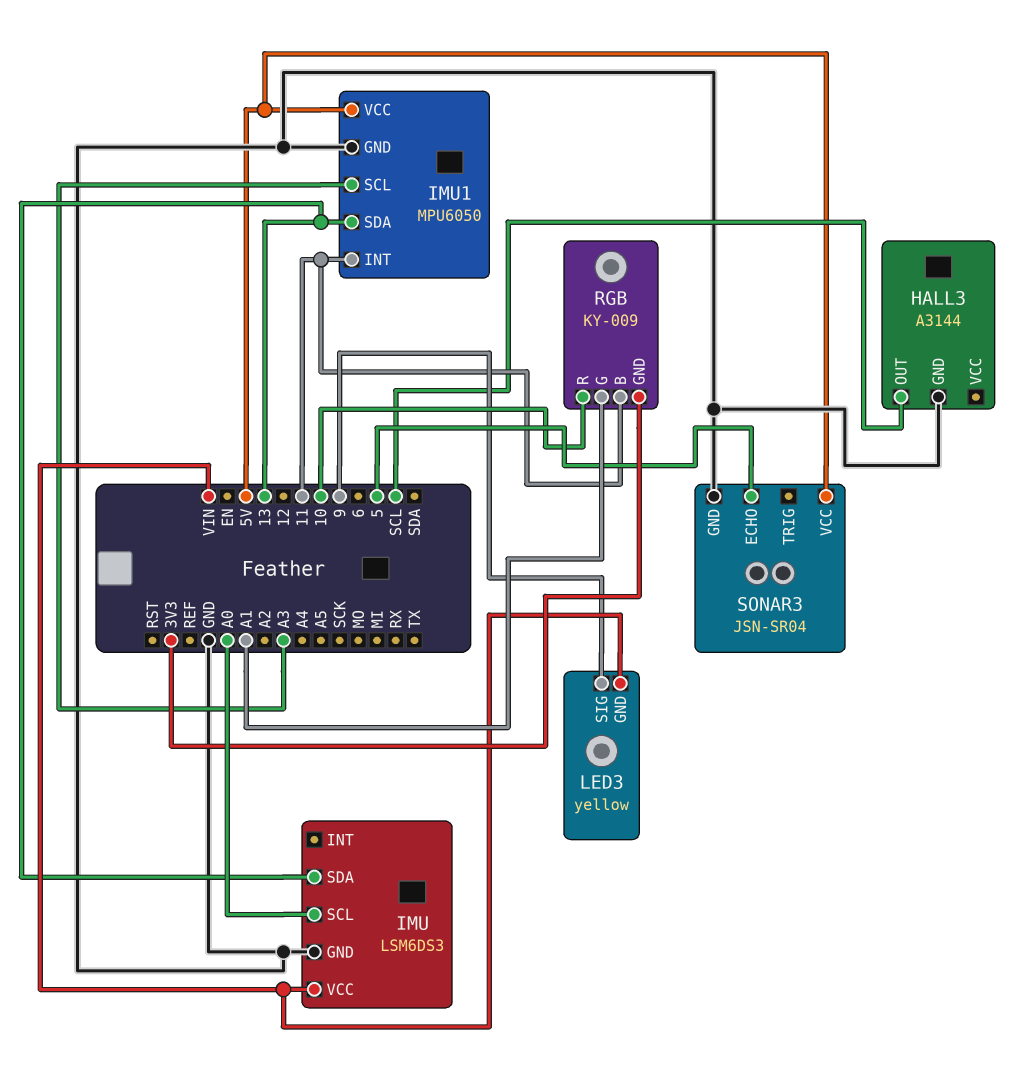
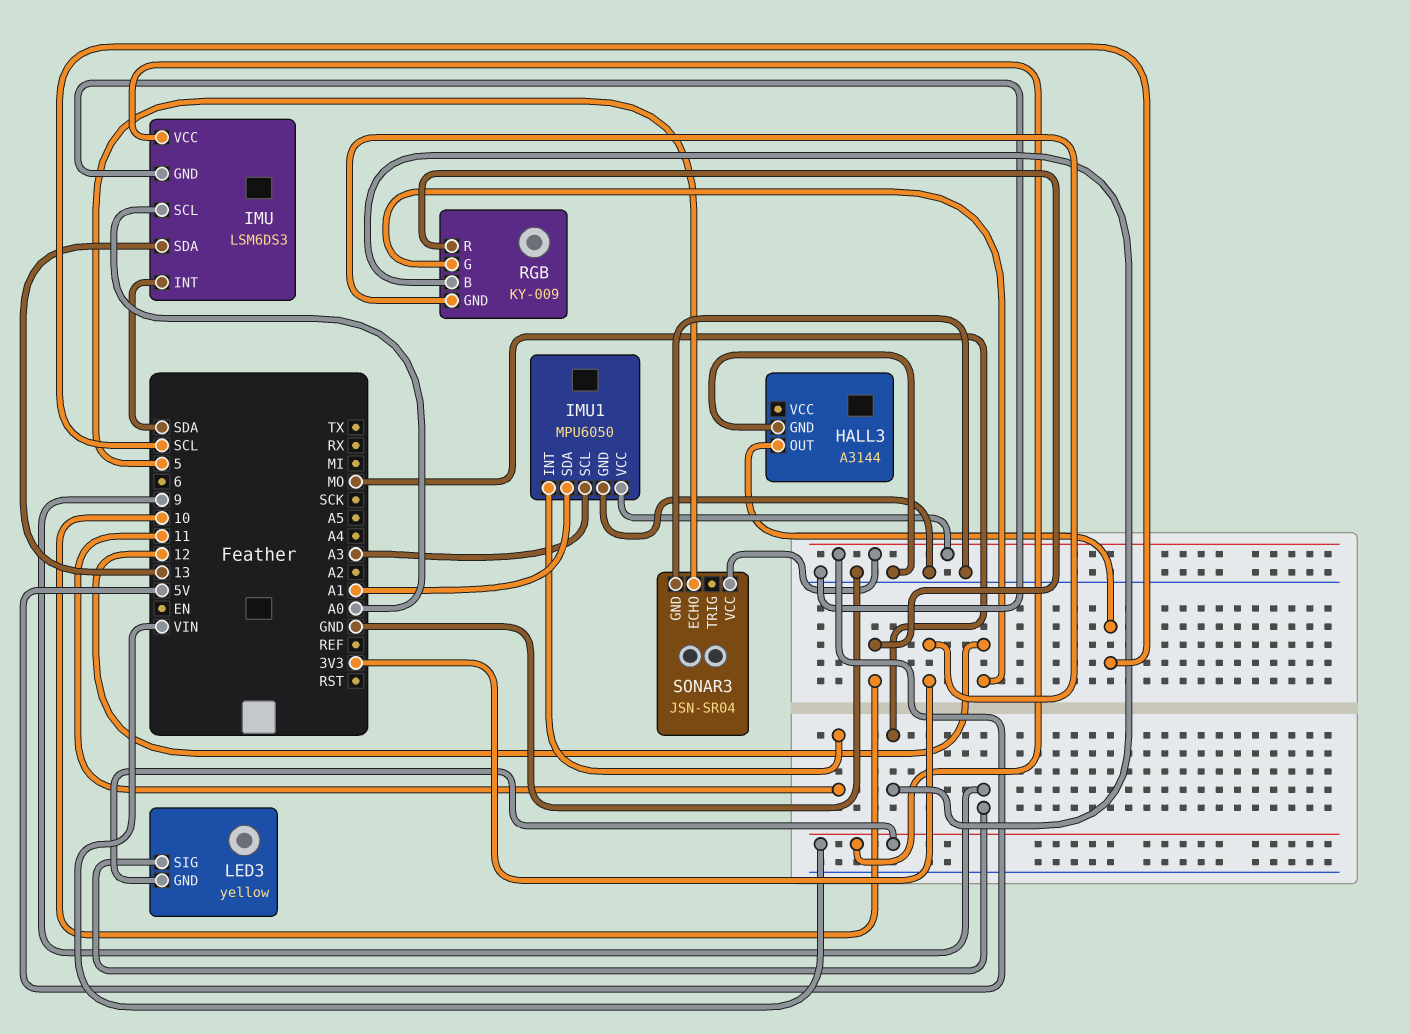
IMU pin INT: none -> SDA
IMU1 pin SDA: 13 -> A1
RGB pin B: 11 -> MO
RGB pin G: A1 -> 12

